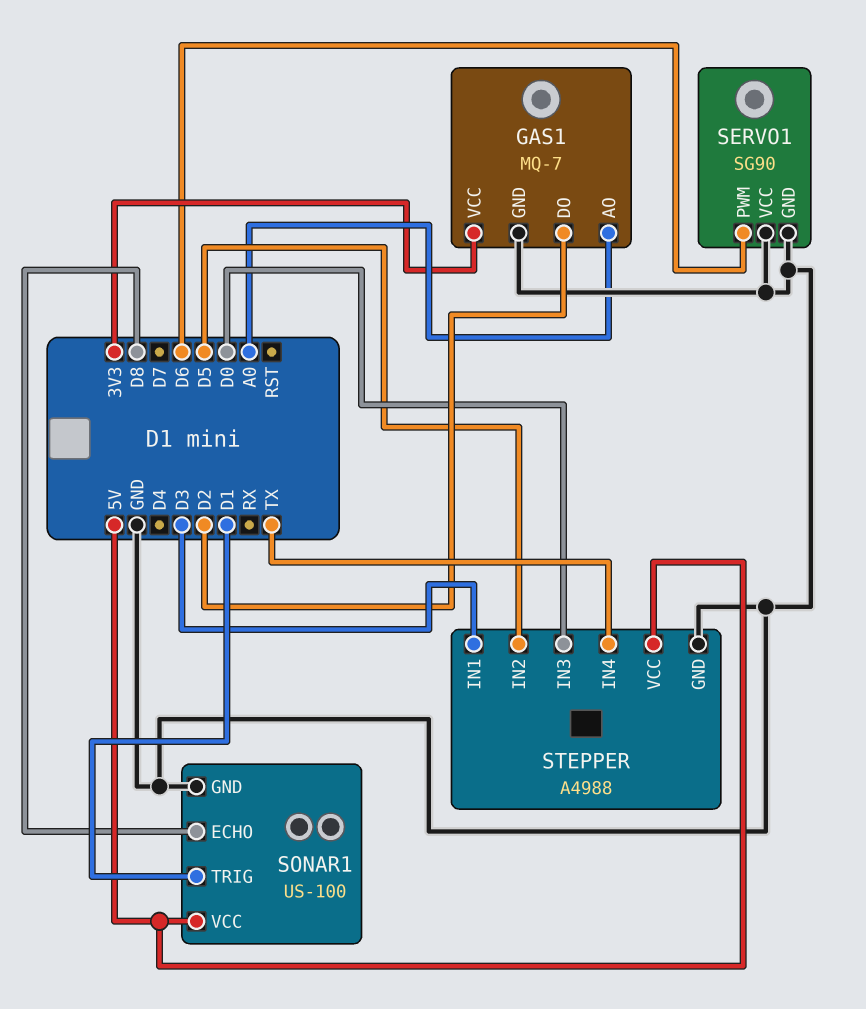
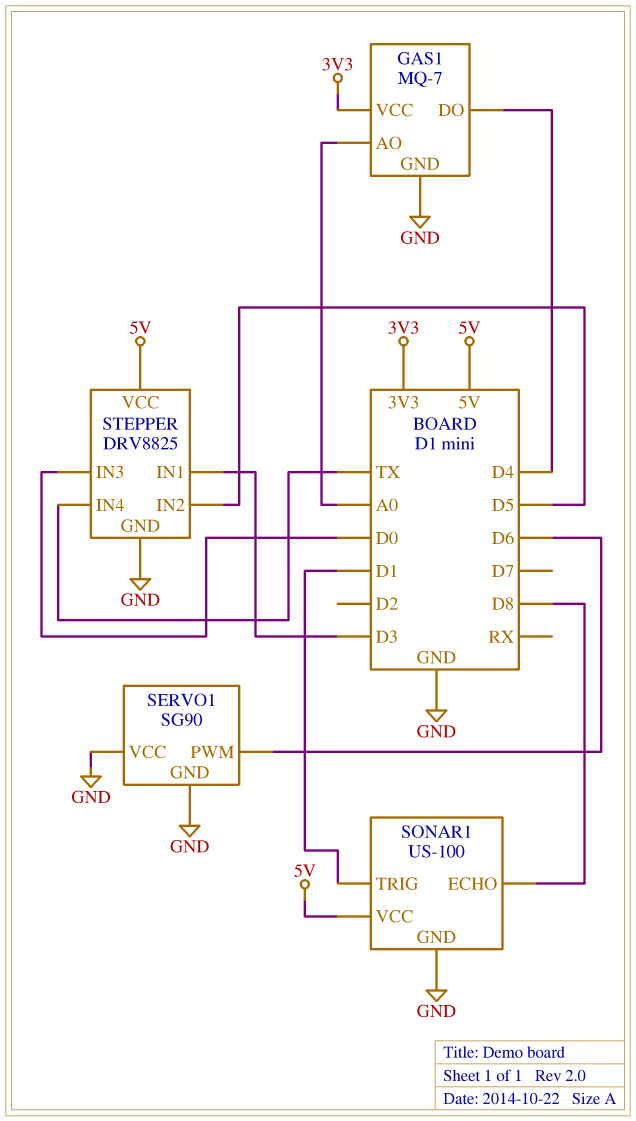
GAS1 pin DO: D2 -> D4
STEPPER: A4988 -> DRV8825

